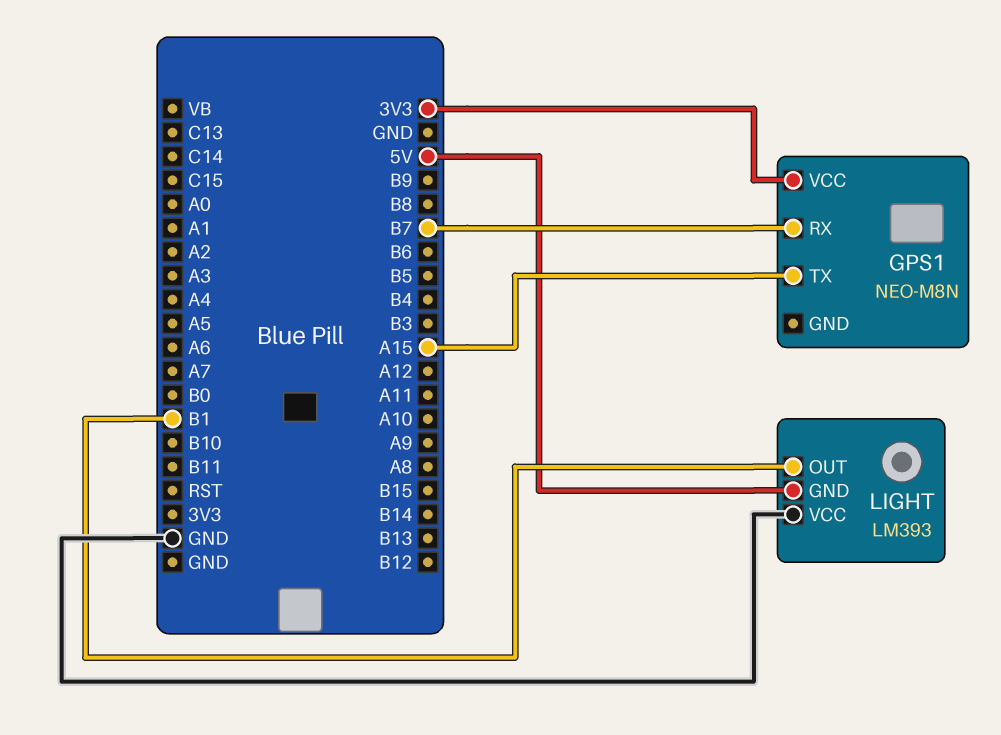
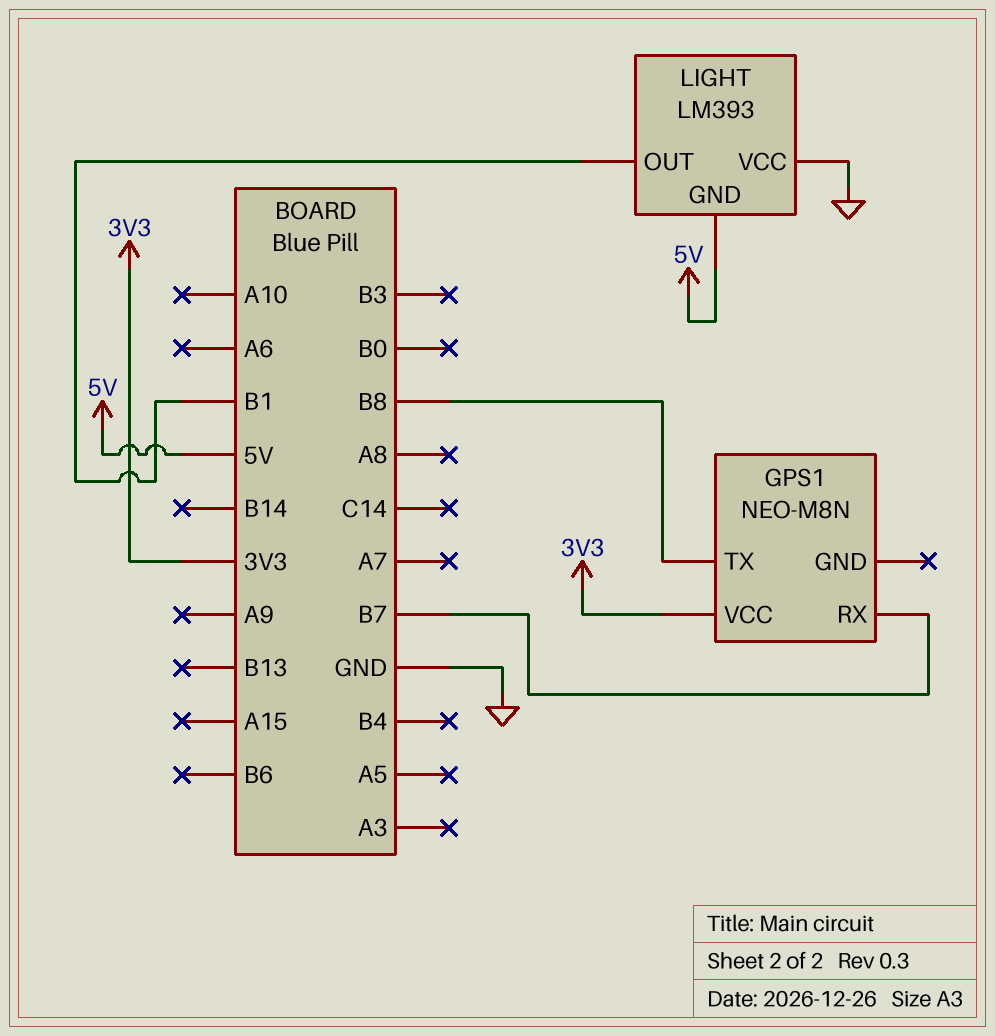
GPS1 pin TX: A15 -> B8

